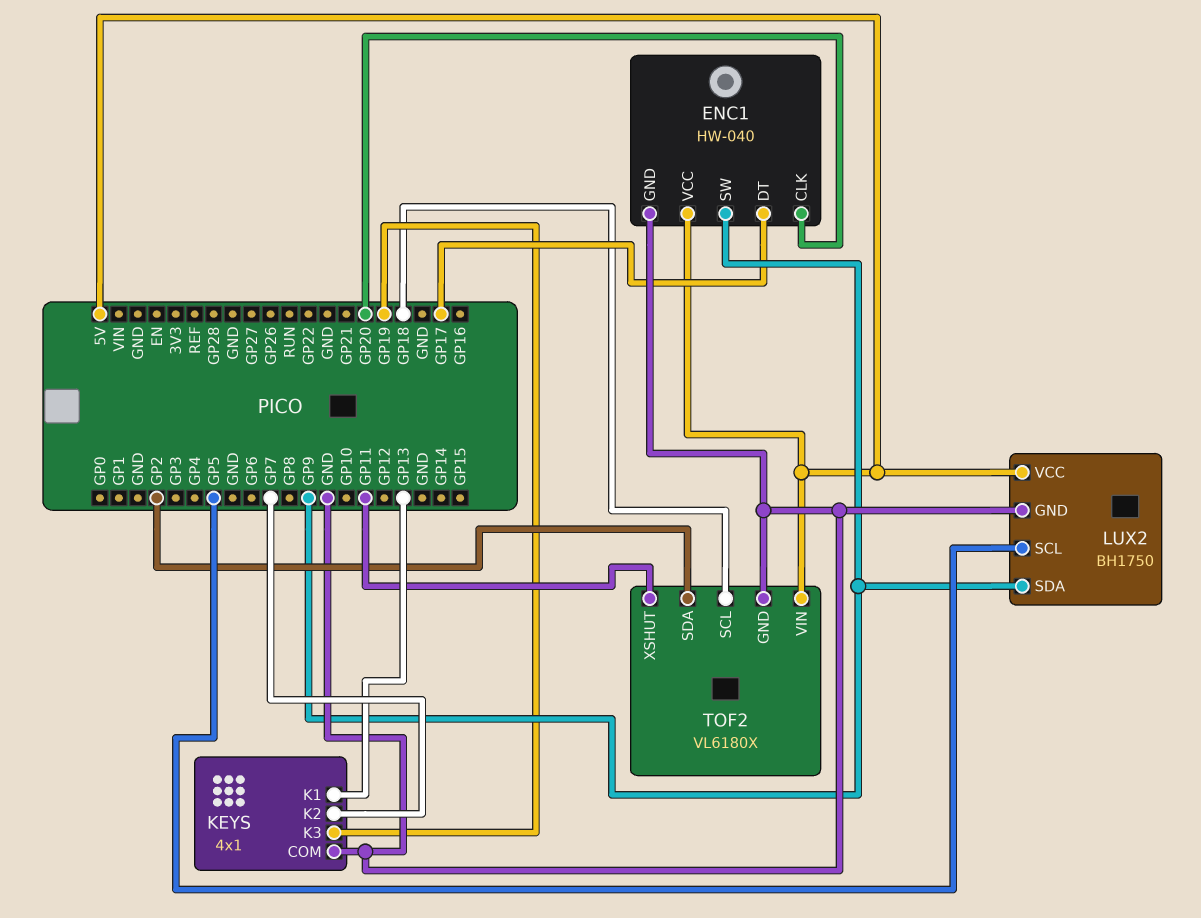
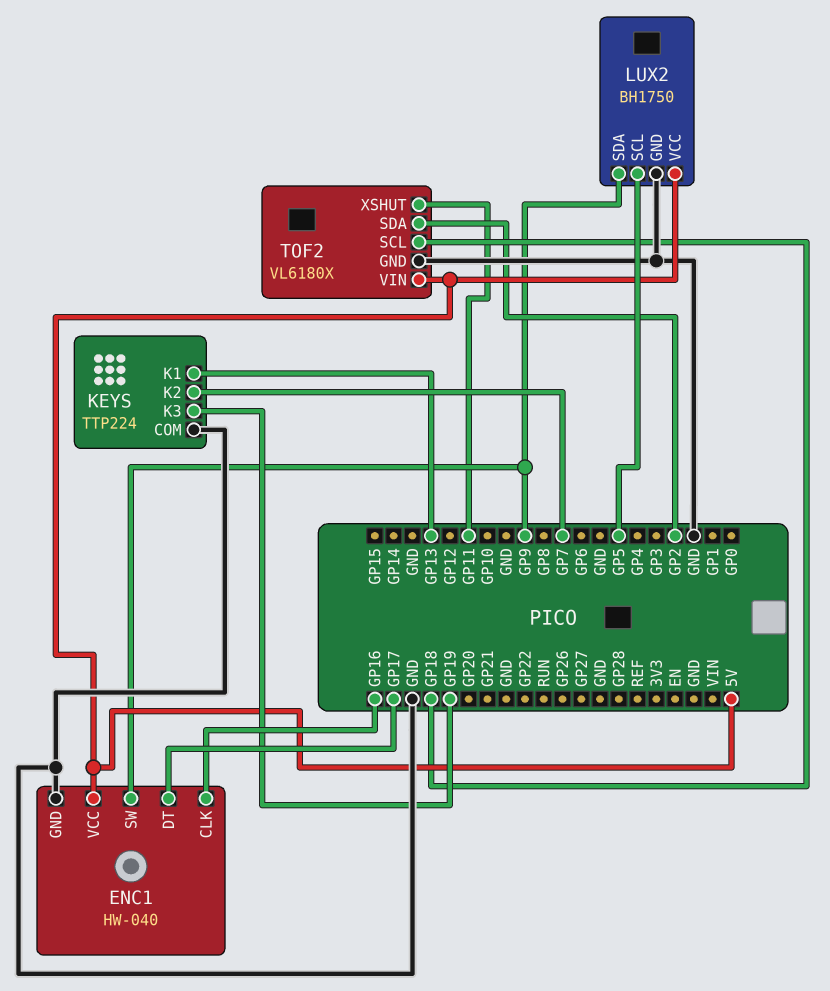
ENC1 pin CLK: GP20 -> GP16
KEYS: 4x1 -> TTP224

